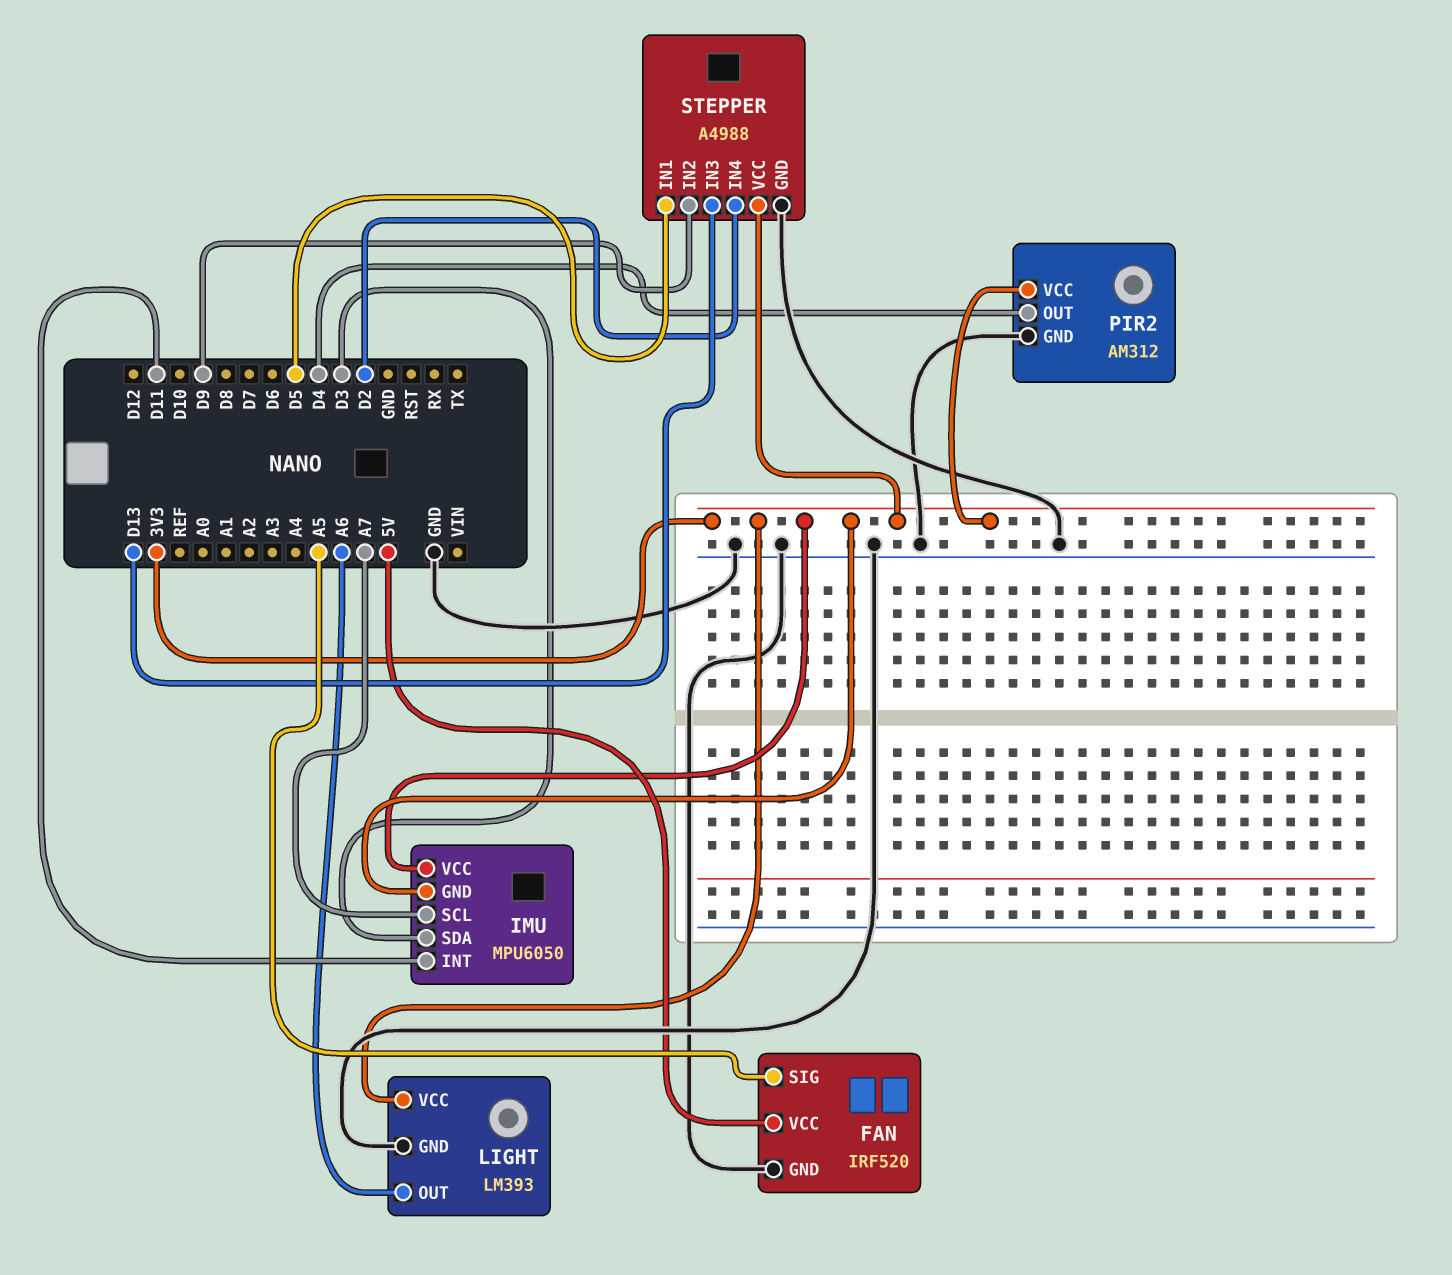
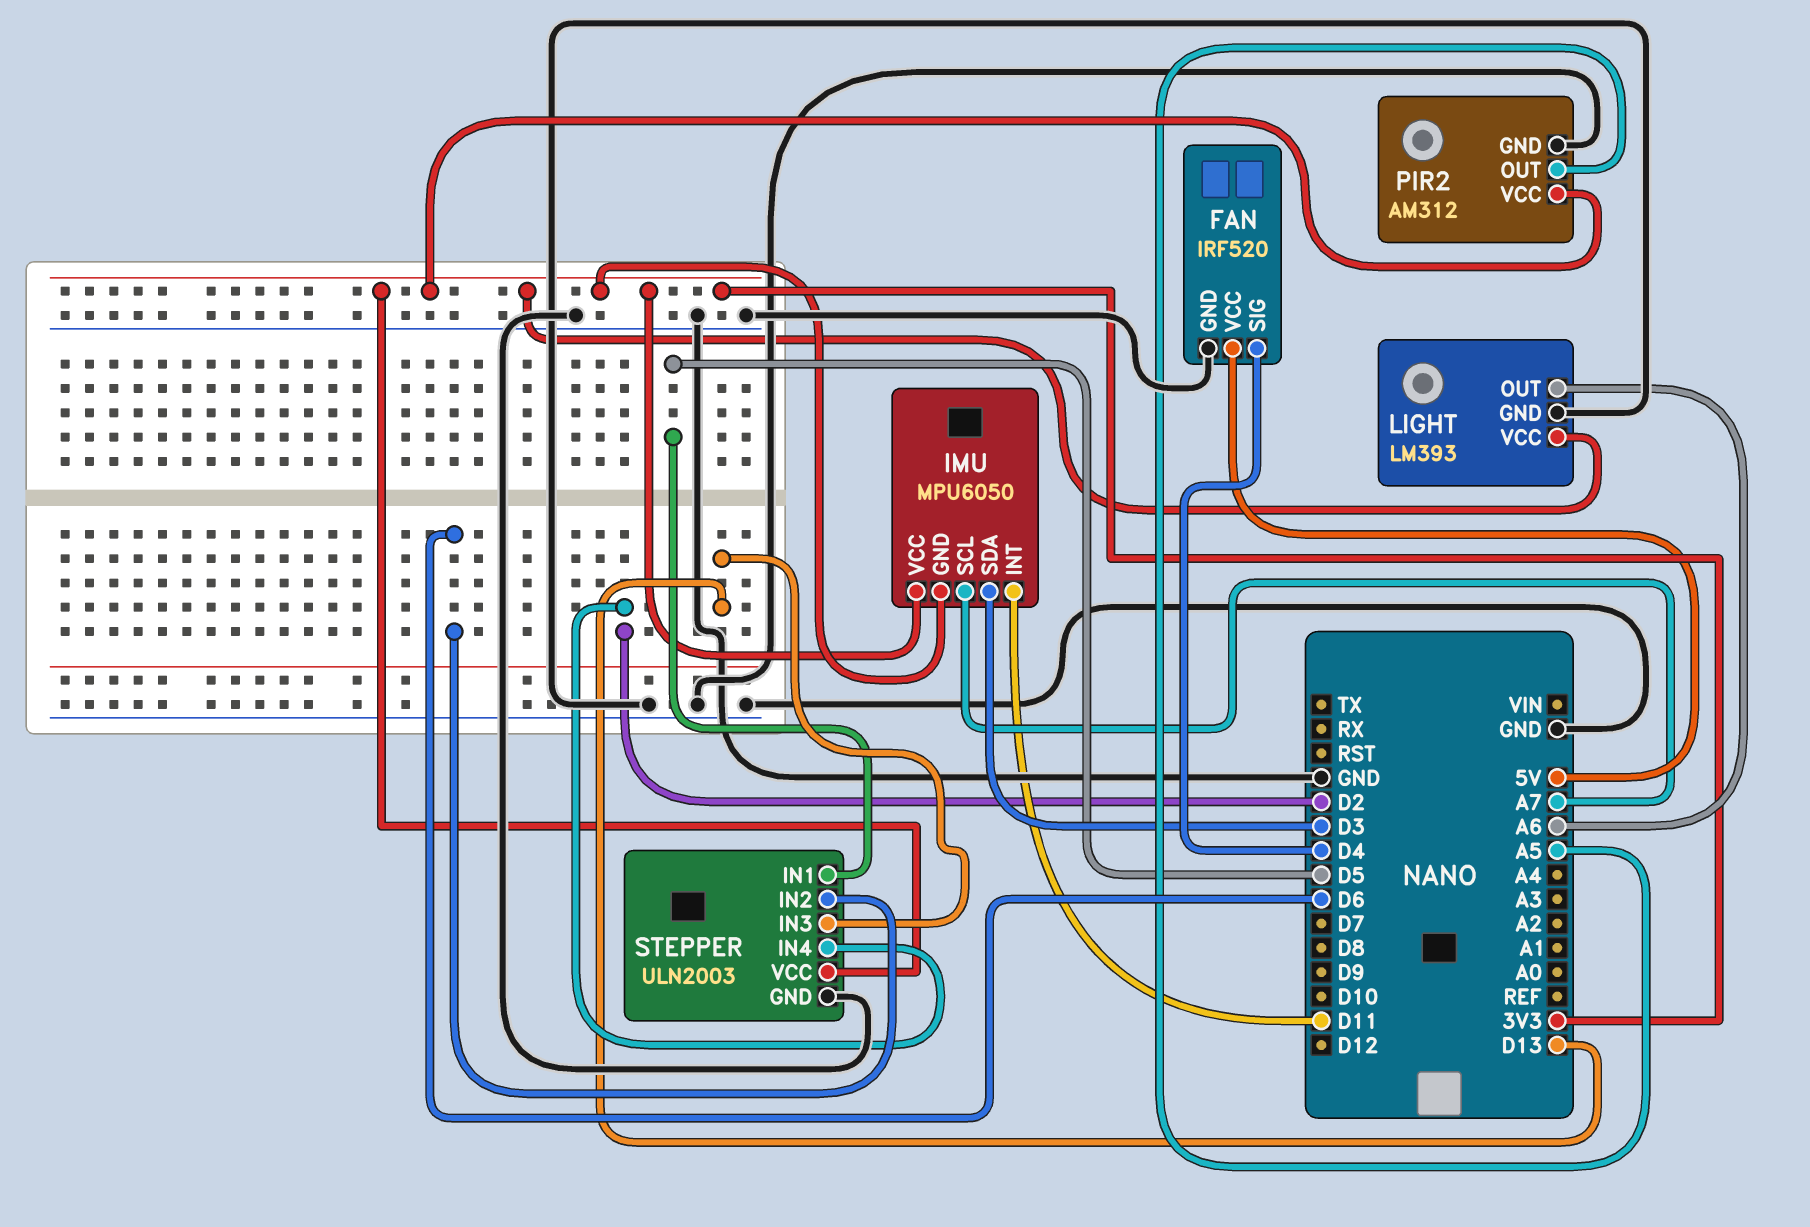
FAN pin SIG: A5 -> D4
PIR2 pin OUT: D4 -> A5
STEPPER: A4988 -> ULN2003
STEPPER pin IN2: D9 -> D6

